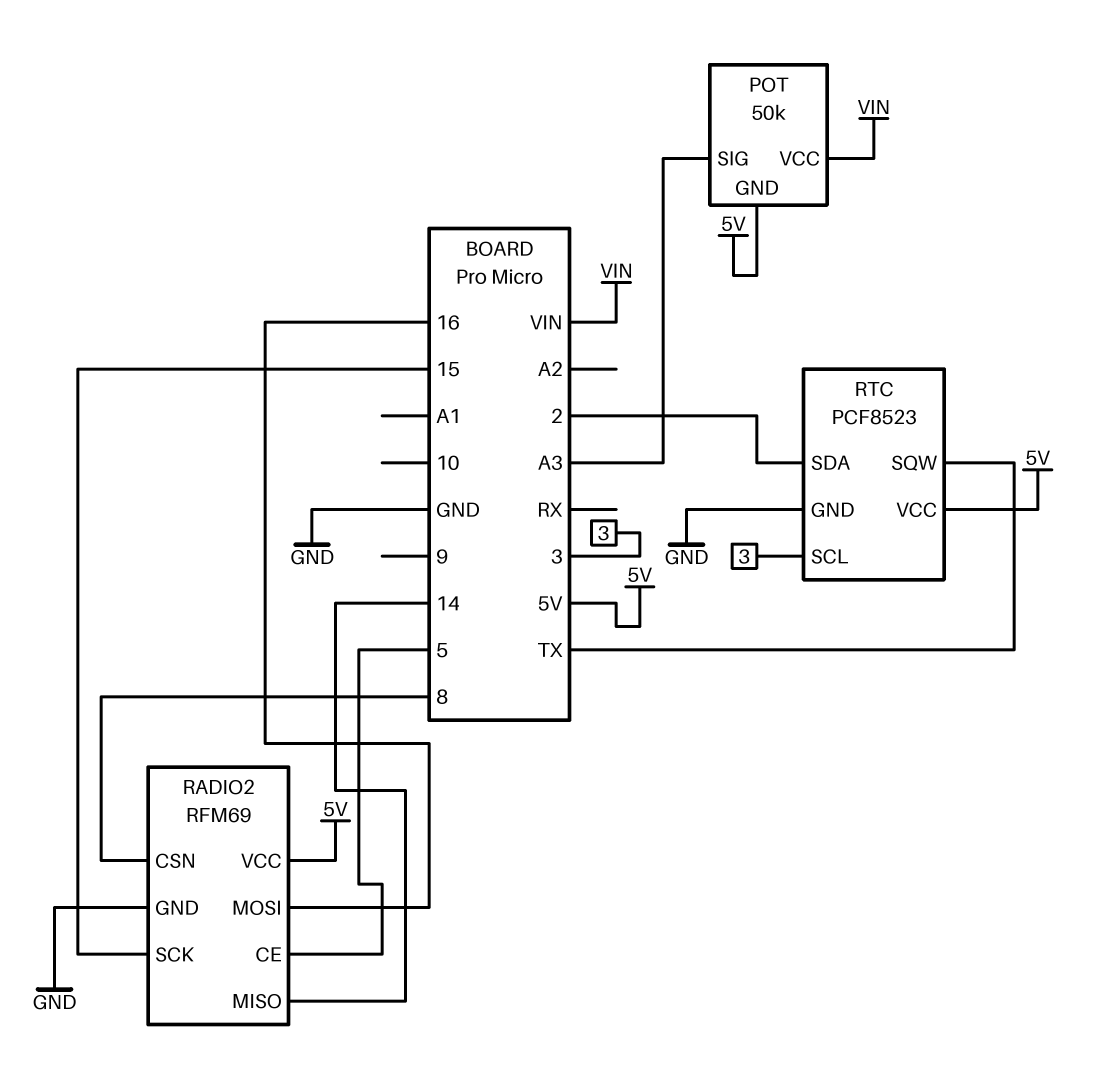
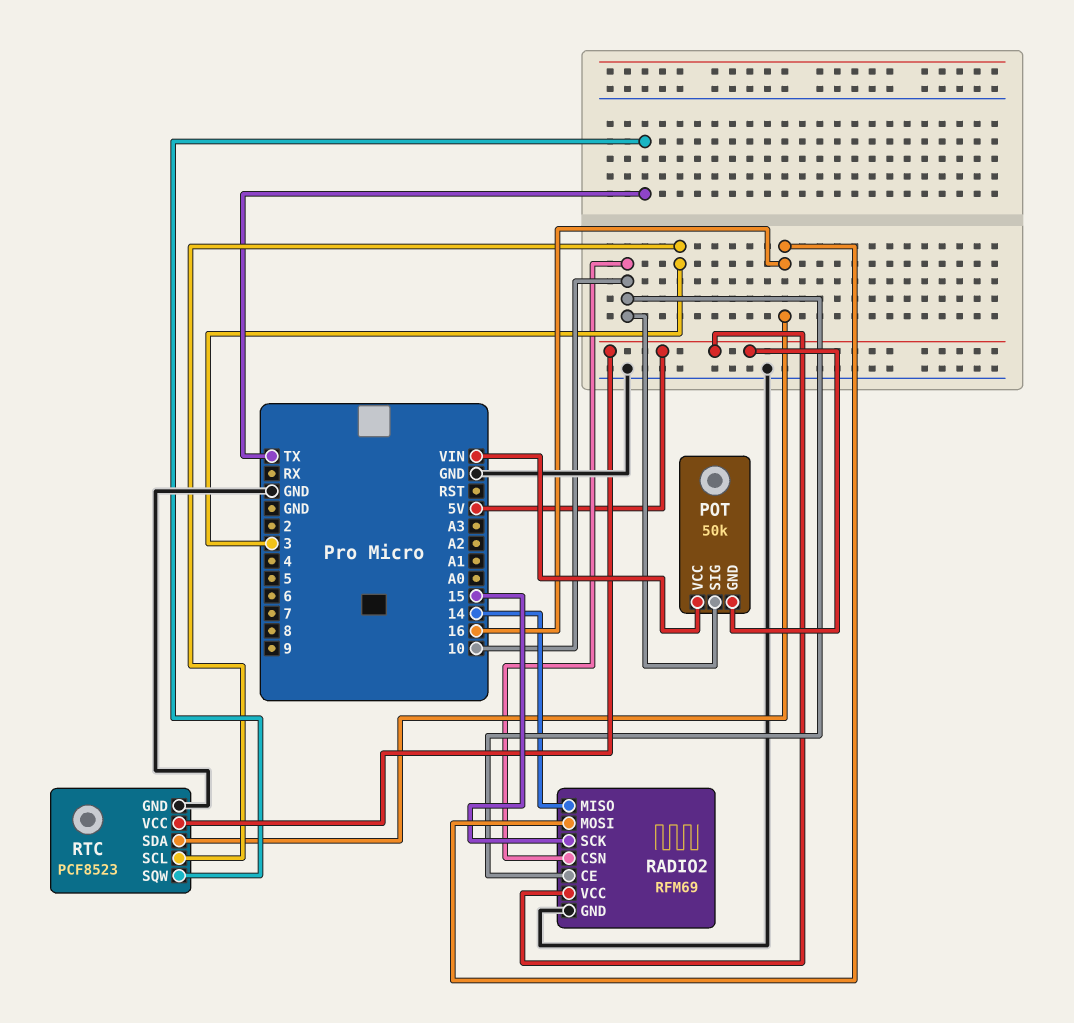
POT pin SIG: A3 -> 10
RADIO2 pin CE: 5 -> 10
RADIO2 pin CSN: 8 -> 10
RTC pin SDA: 2 -> 16

